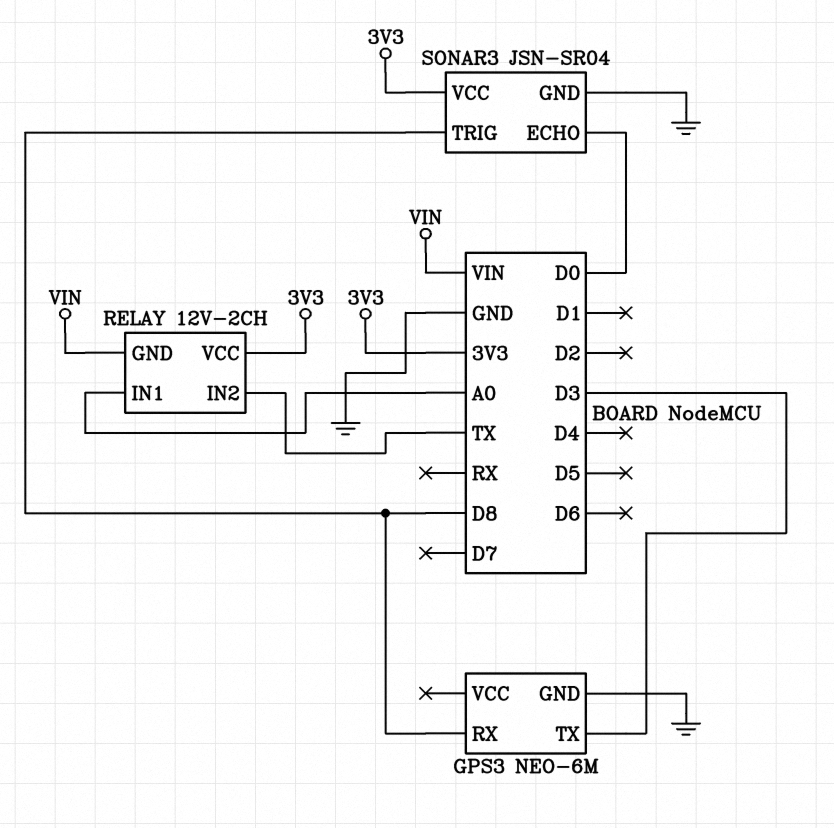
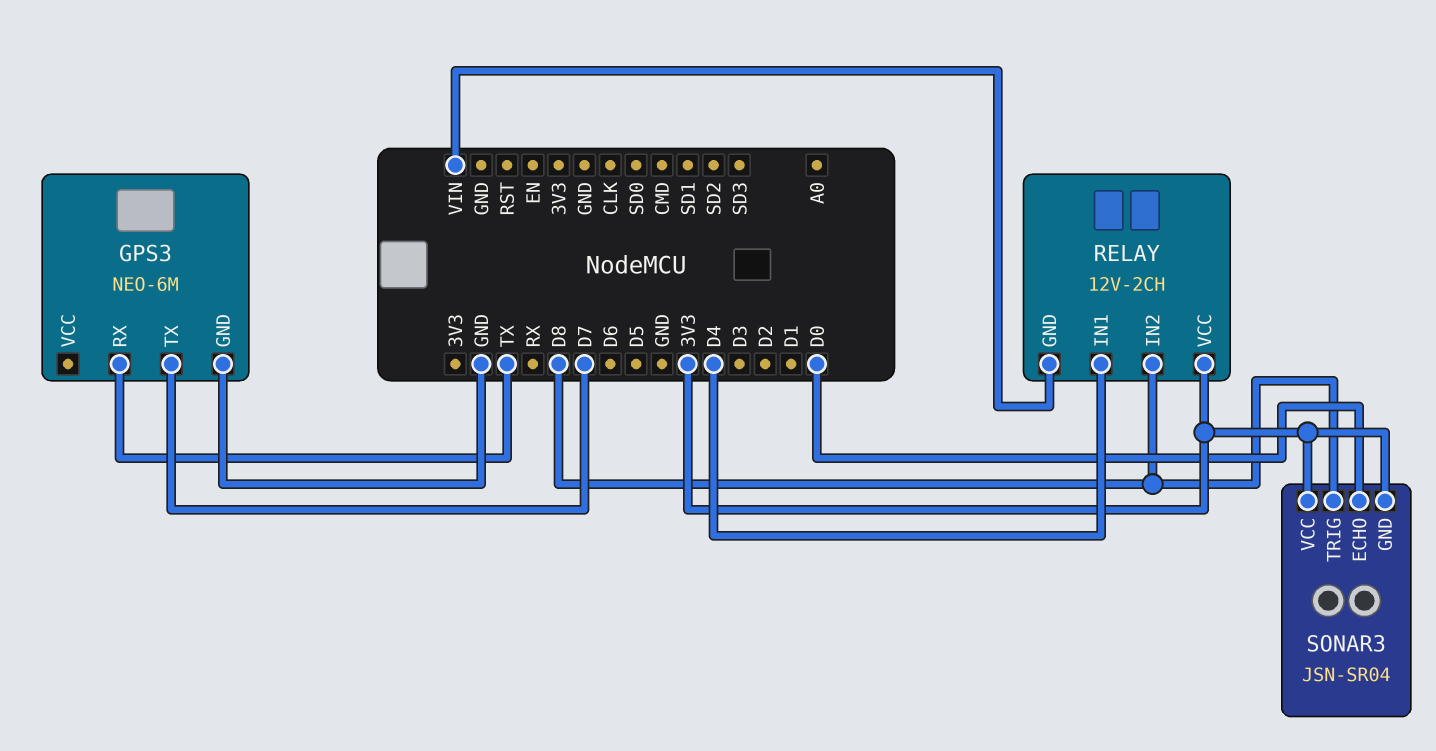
GPS3 pin RX: D8 -> TX
GPS3 pin TX: D3 -> D7
RELAY pin IN1: A0 -> D4
RELAY pin IN2: TX -> D8
SONAR3 pin GND: GND -> 3V3

